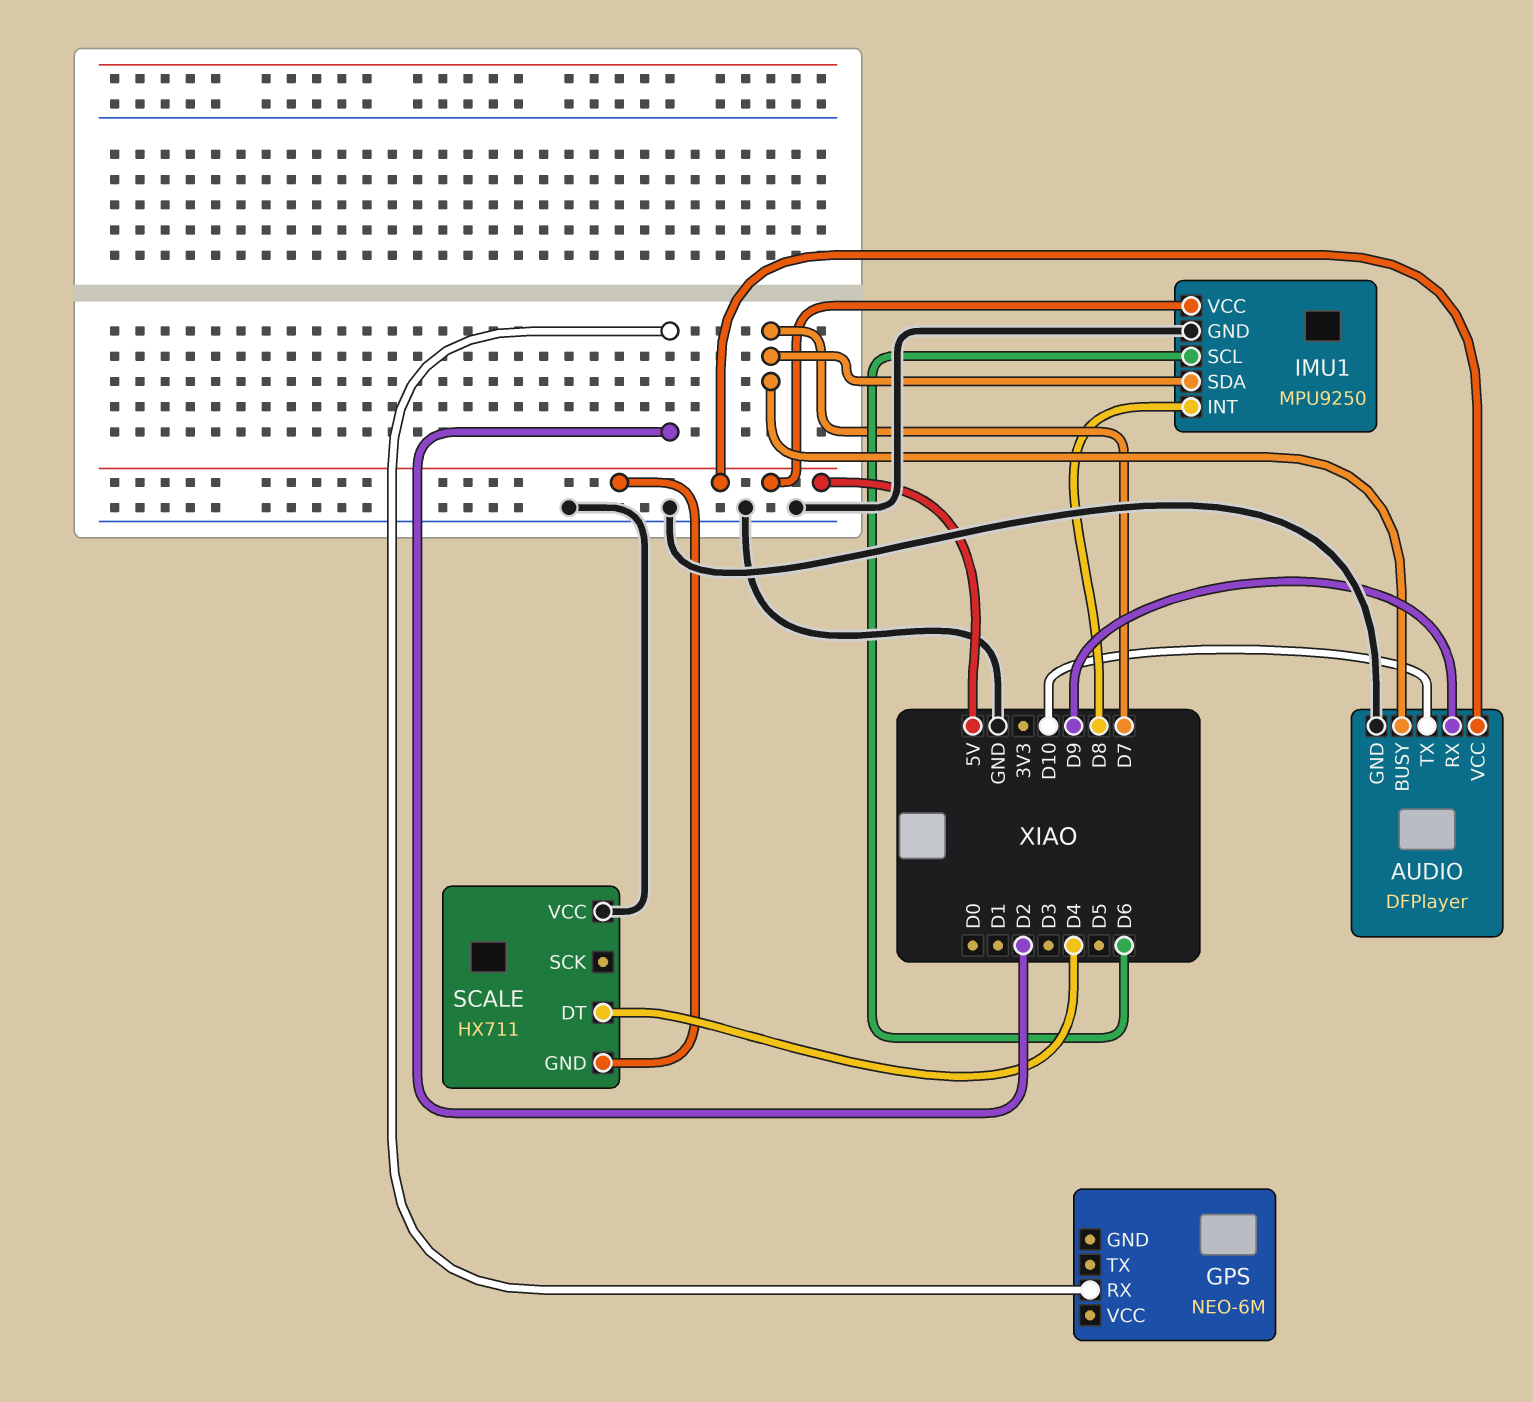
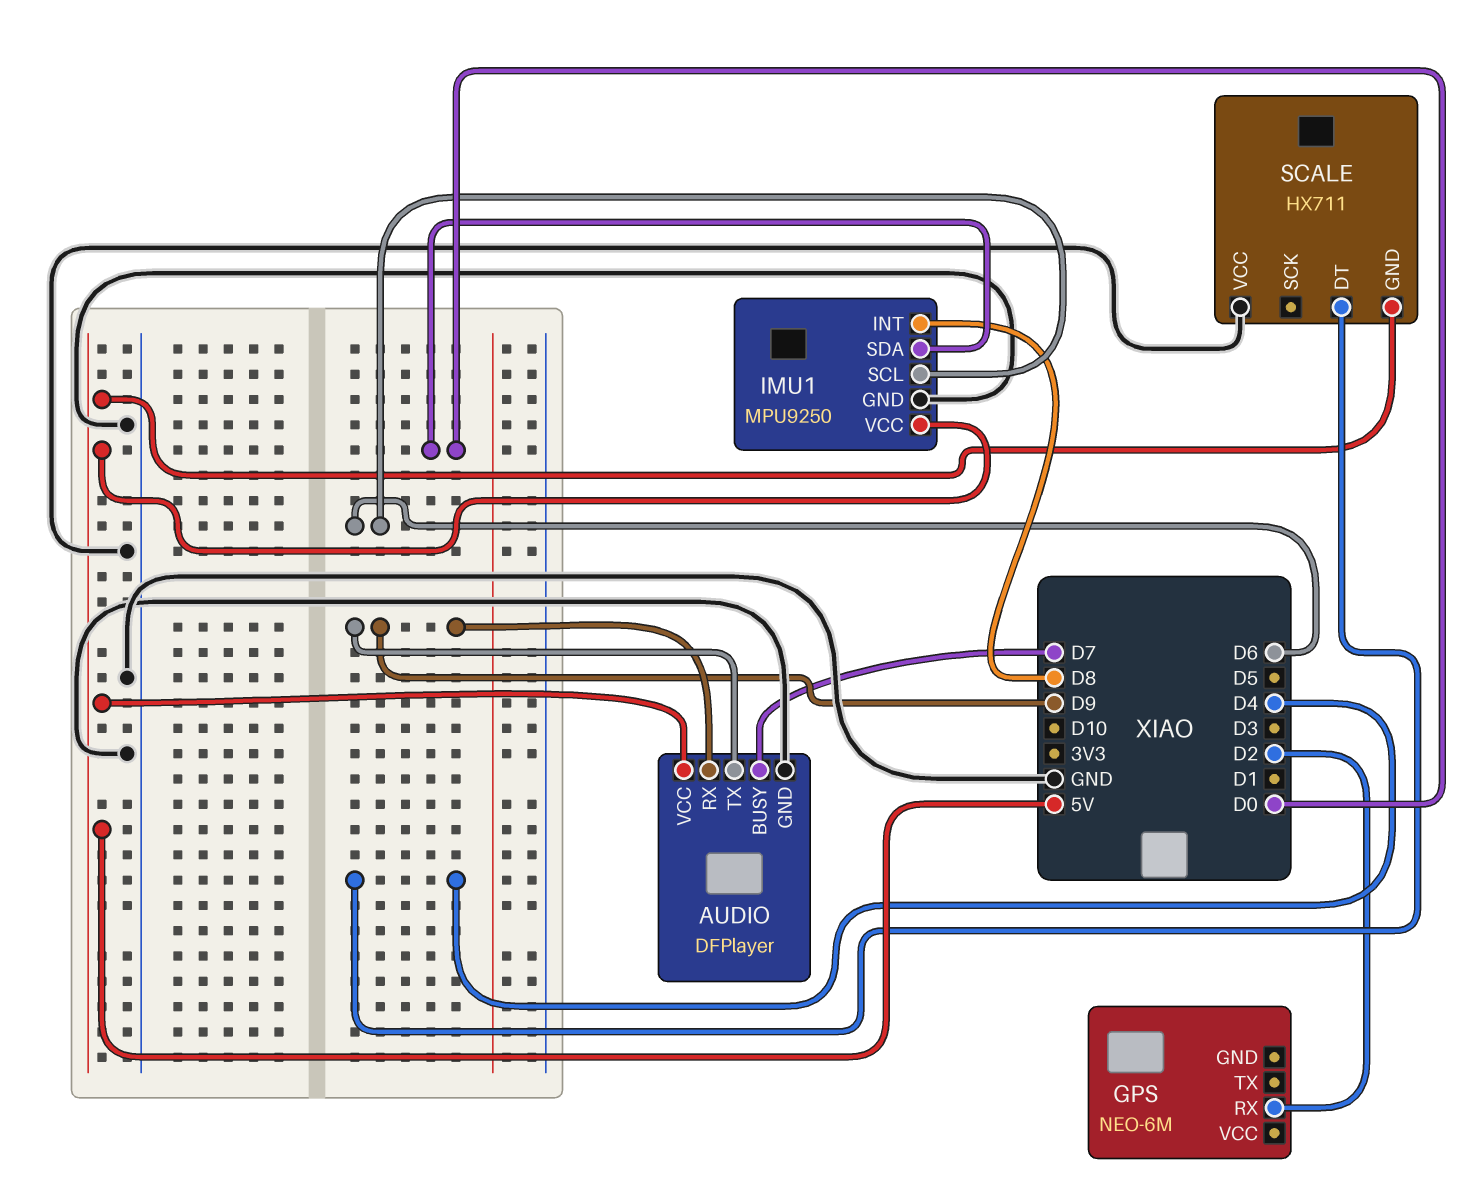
AUDIO pin TX: D10 -> D9
IMU1 pin SDA: D7 -> D0

